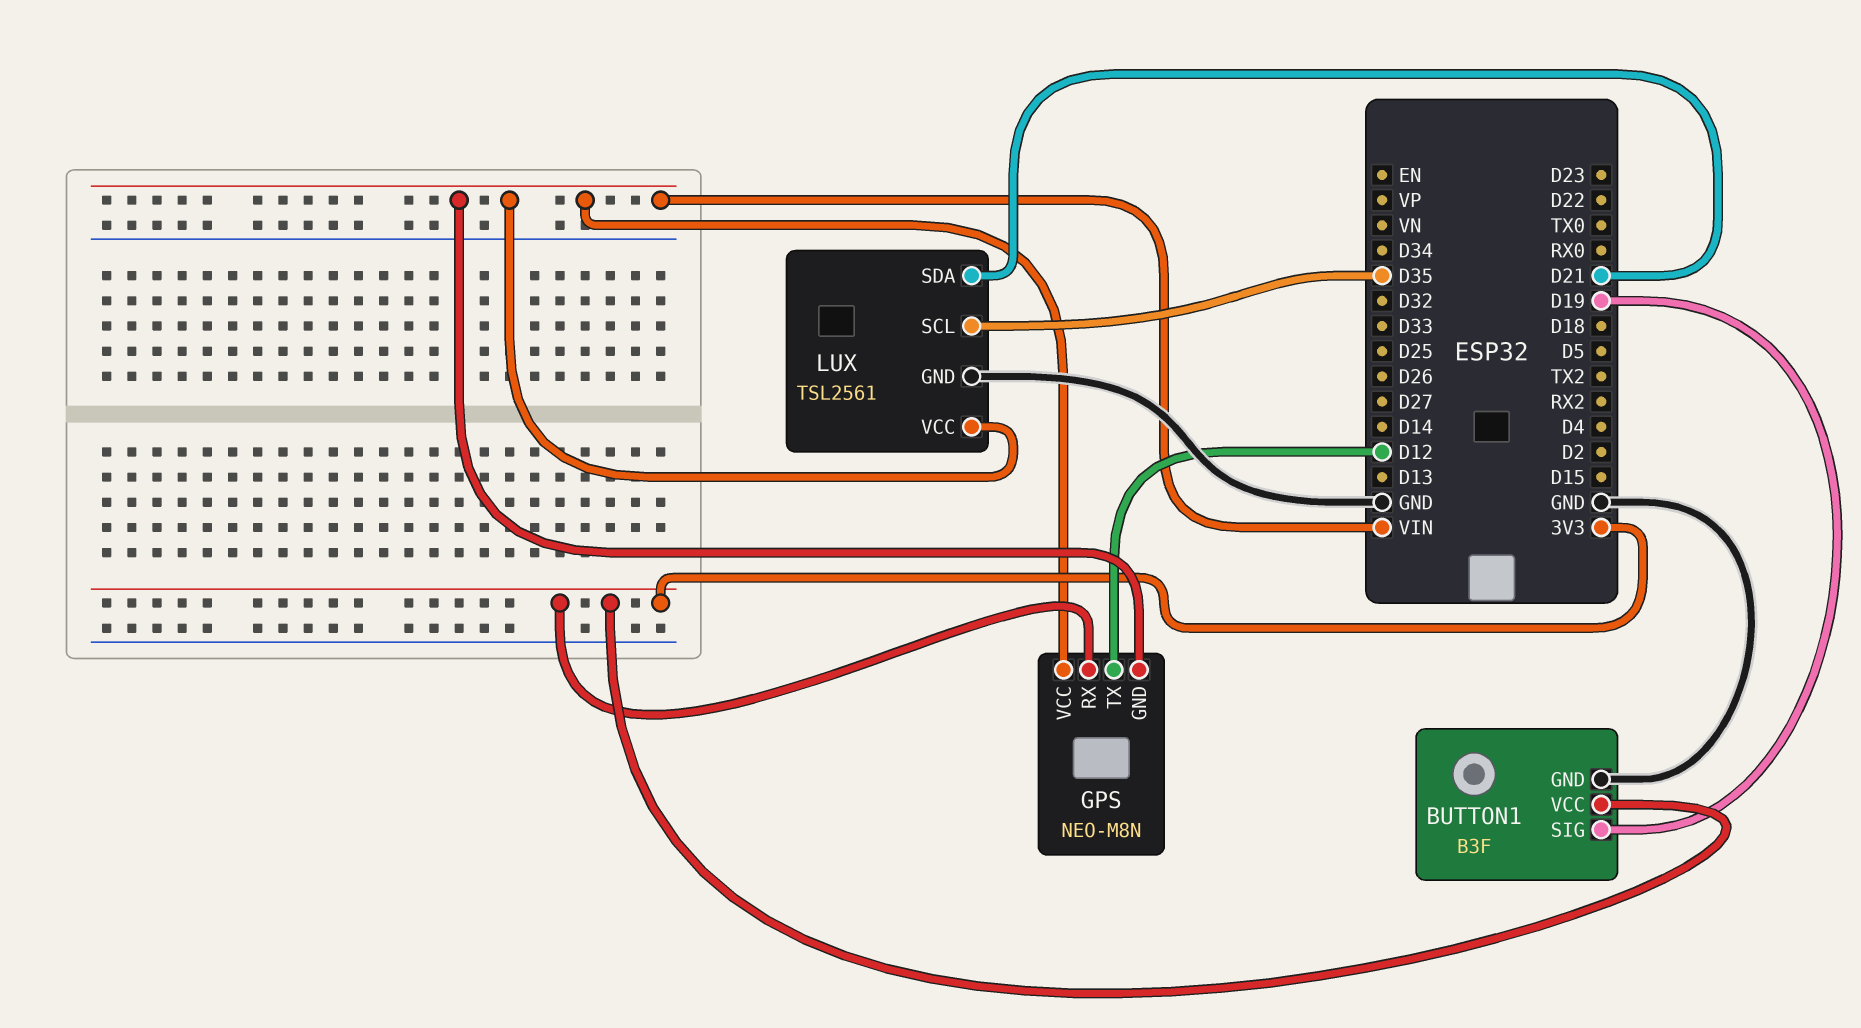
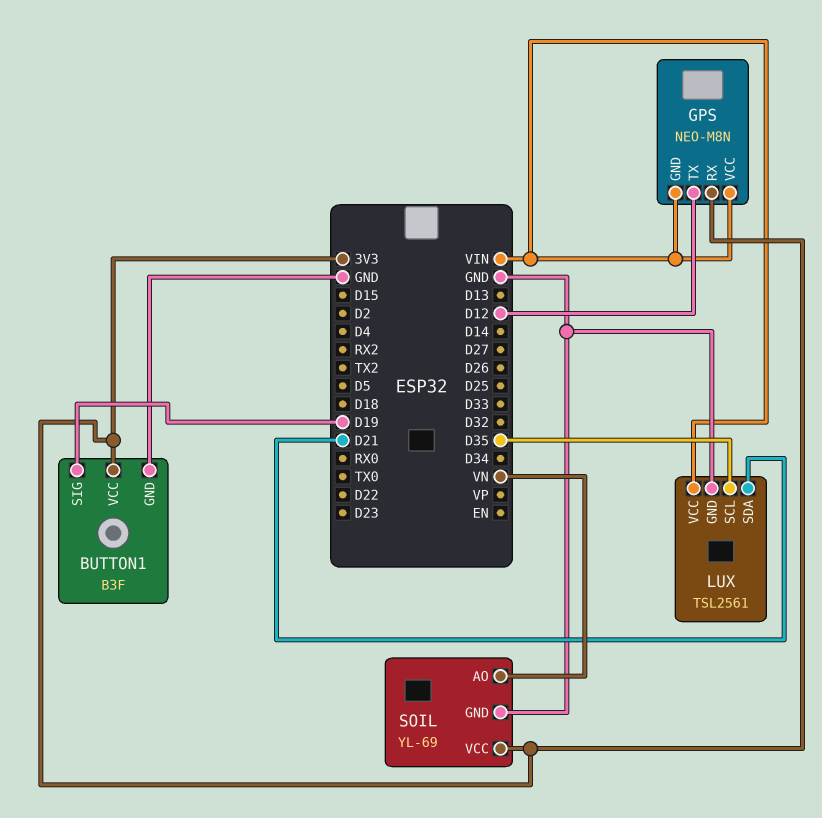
SOIL: none -> YL-69
SOIL pin AO: none -> VN
SOIL pin GND: none -> GND
SOIL pin VCC: none -> 3V3

